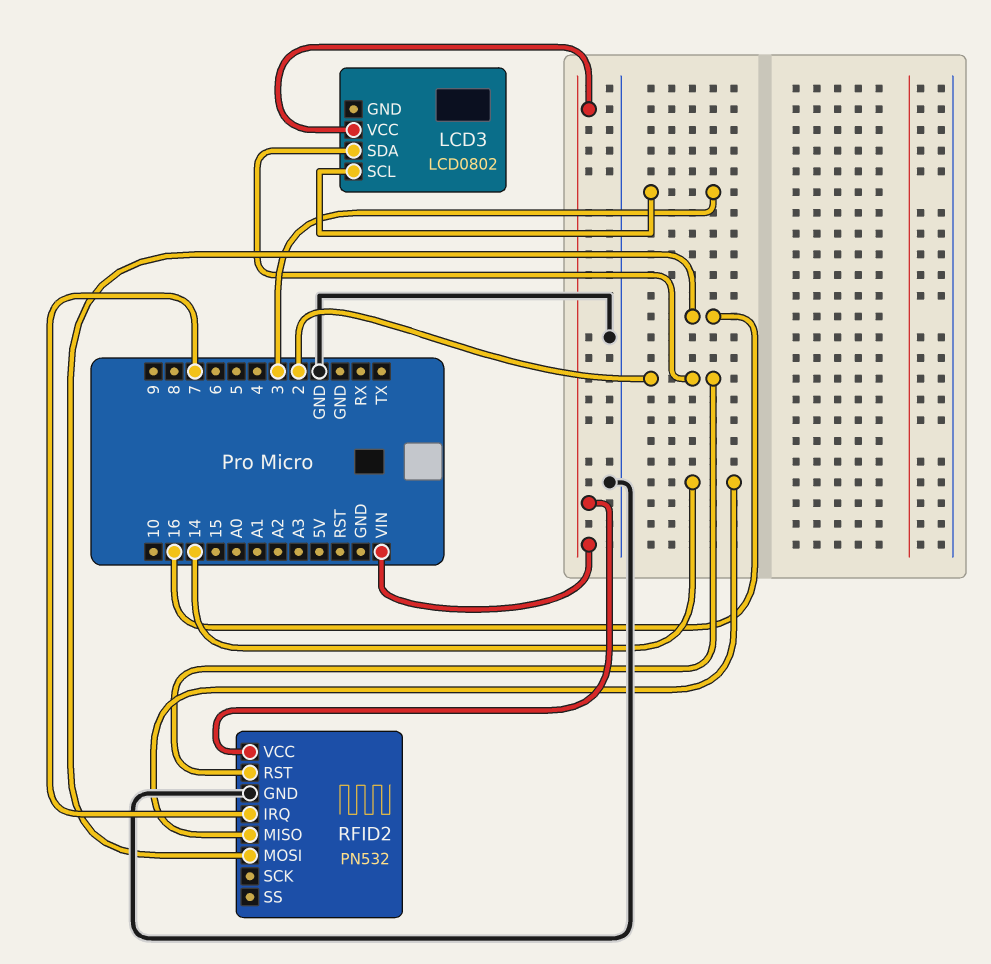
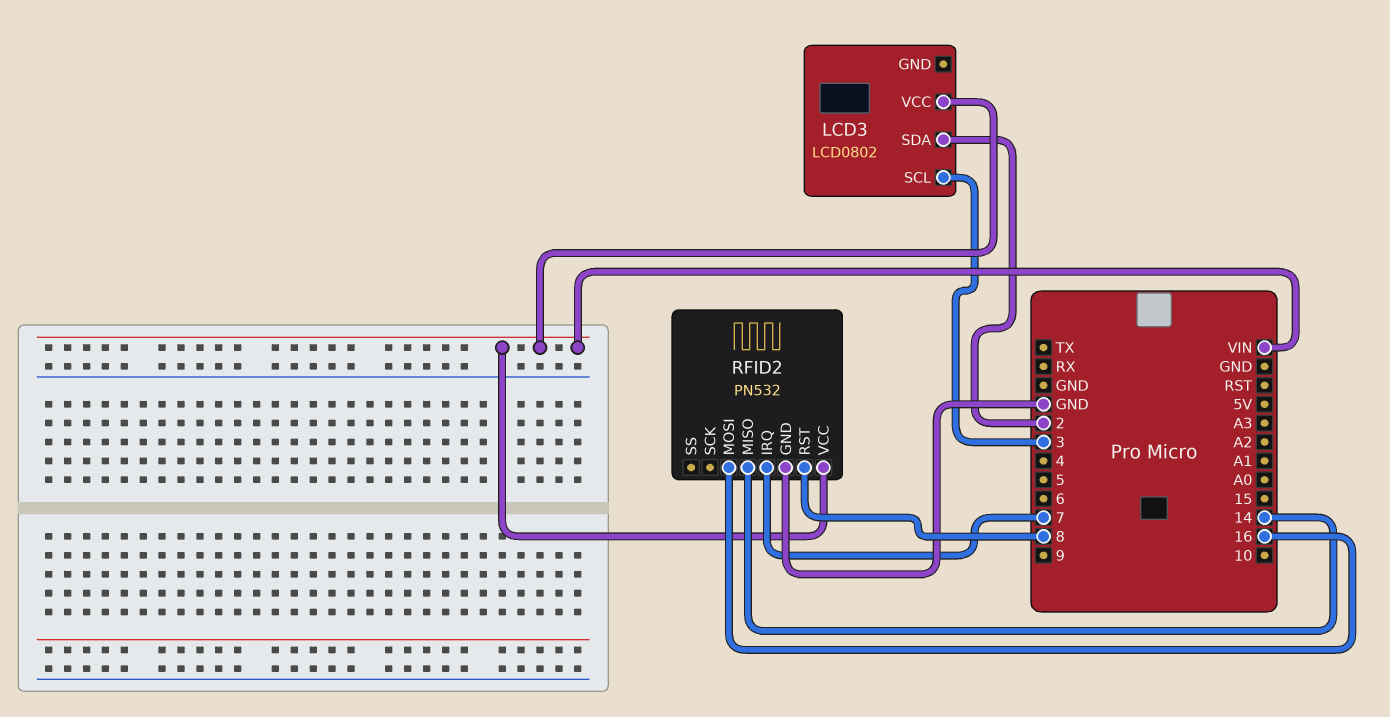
RFID2 pin RST: 2 -> 8

